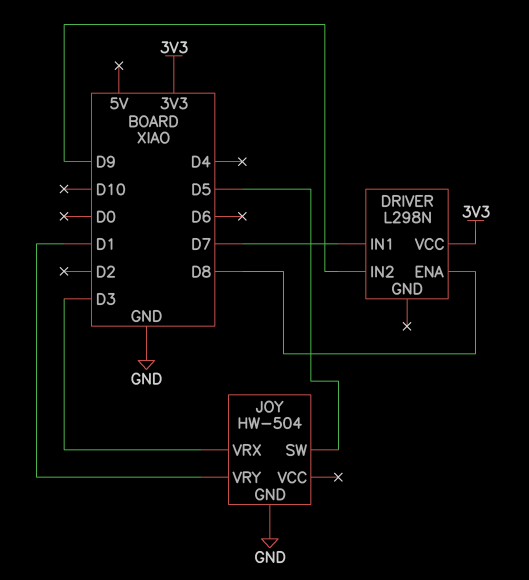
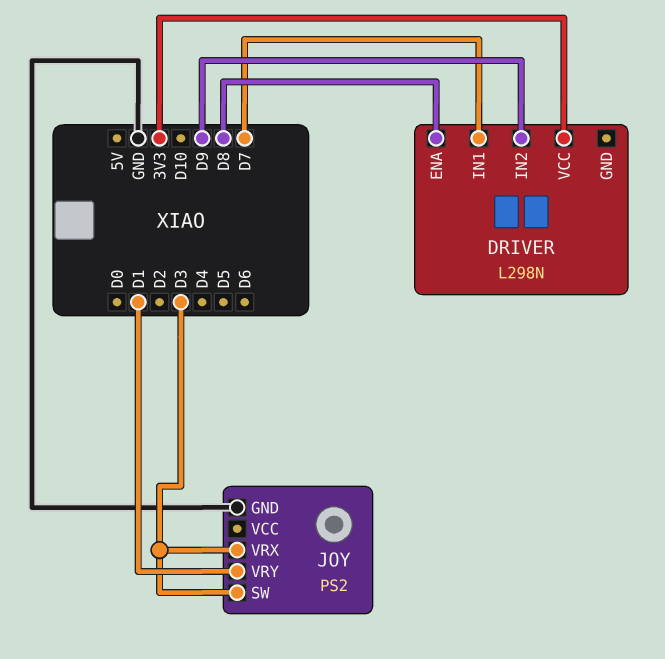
JOY: HW-504 -> PS2
JOY pin SW: D5 -> D3

